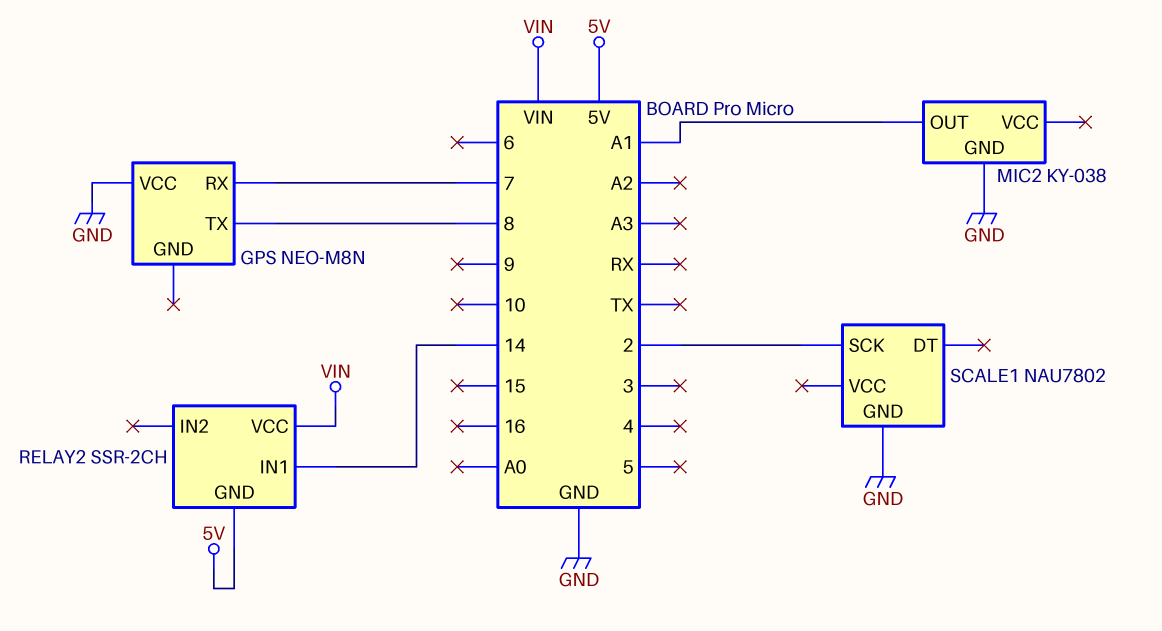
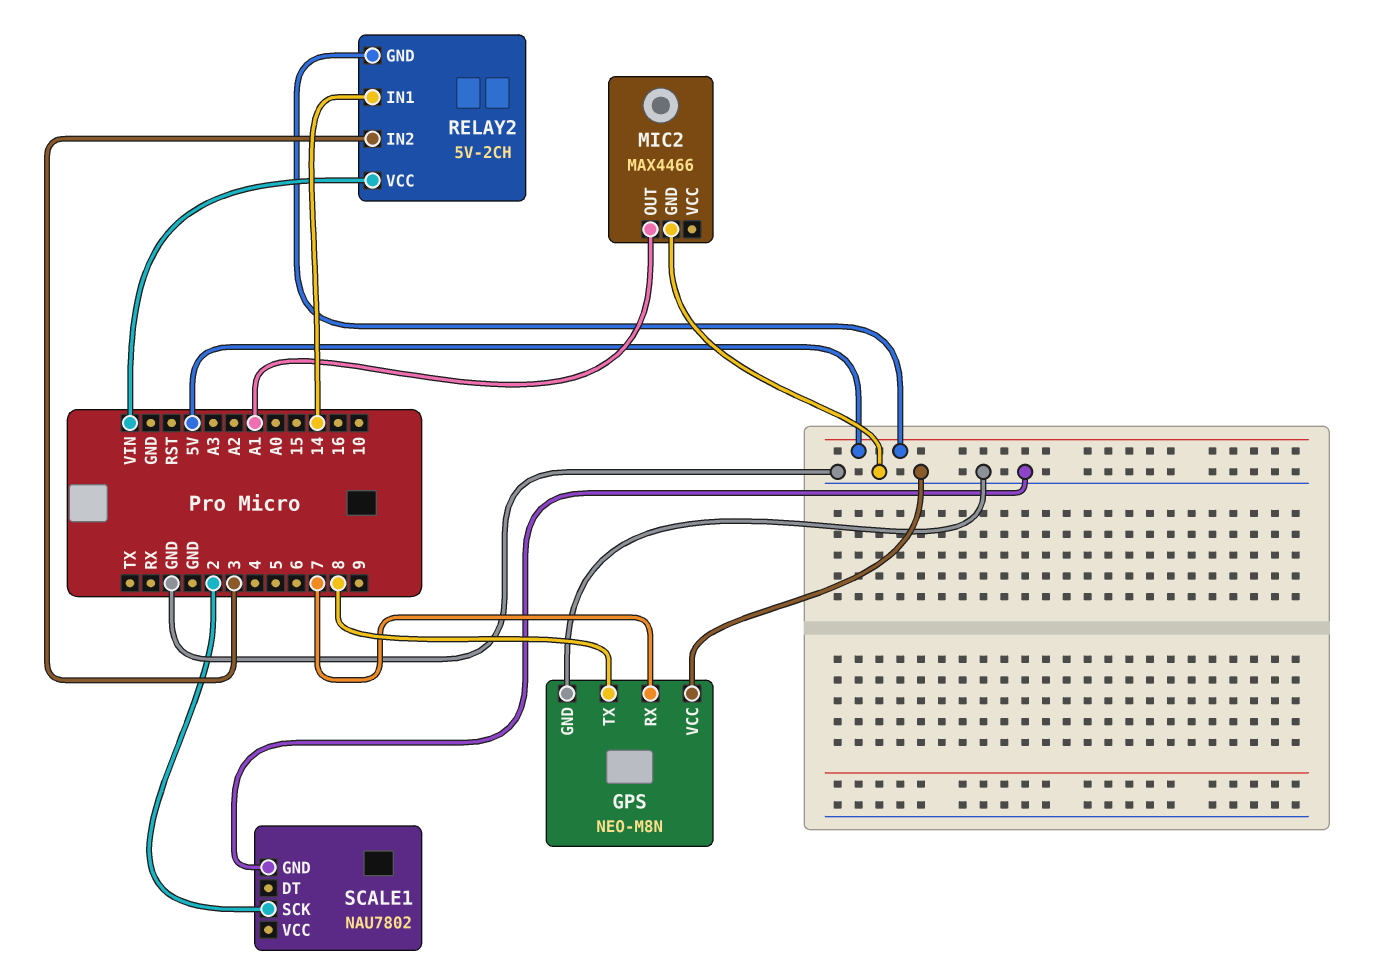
GPS pin GND: none -> GND
MIC2: KY-038 -> MAX4466
RELAY2: SSR-2CH -> 5V-2CH
RELAY2 pin IN2: none -> 3

